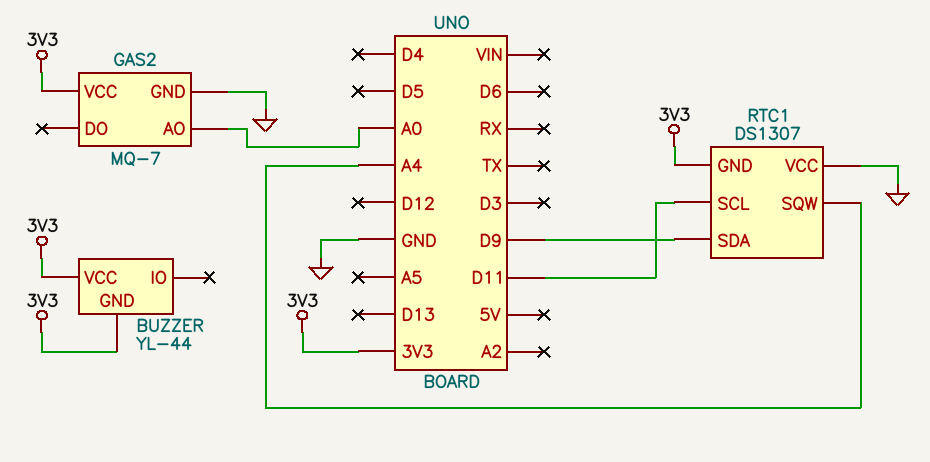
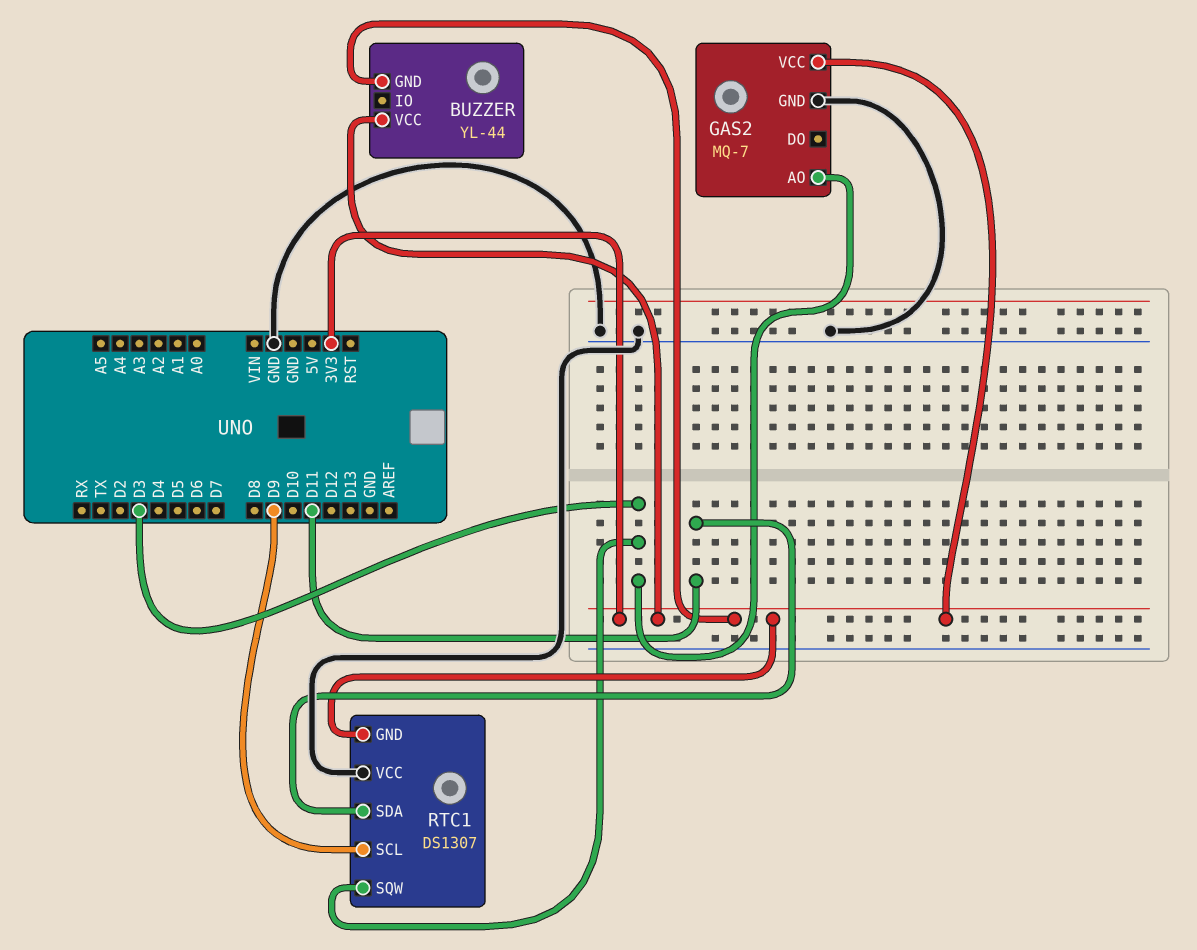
GAS2 pin AO: A0 -> D3
RTC1 pin SCL: D11 -> D9
RTC1 pin SDA: D9 -> D11
RTC1 pin SQW: A4 -> D3

